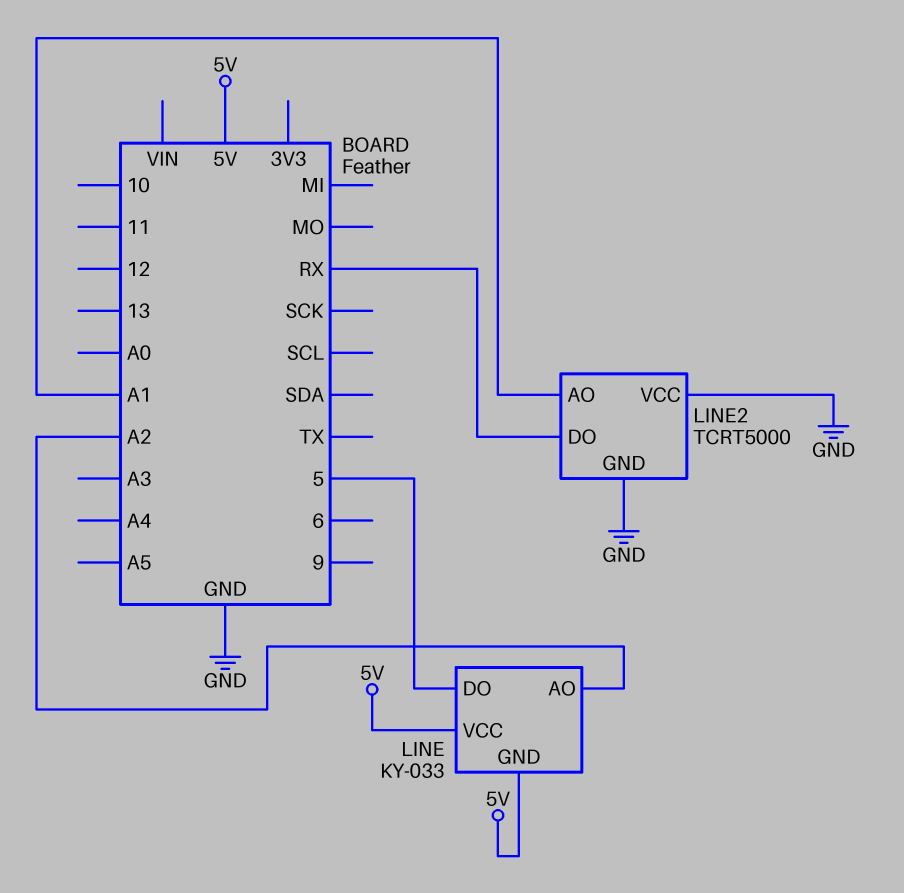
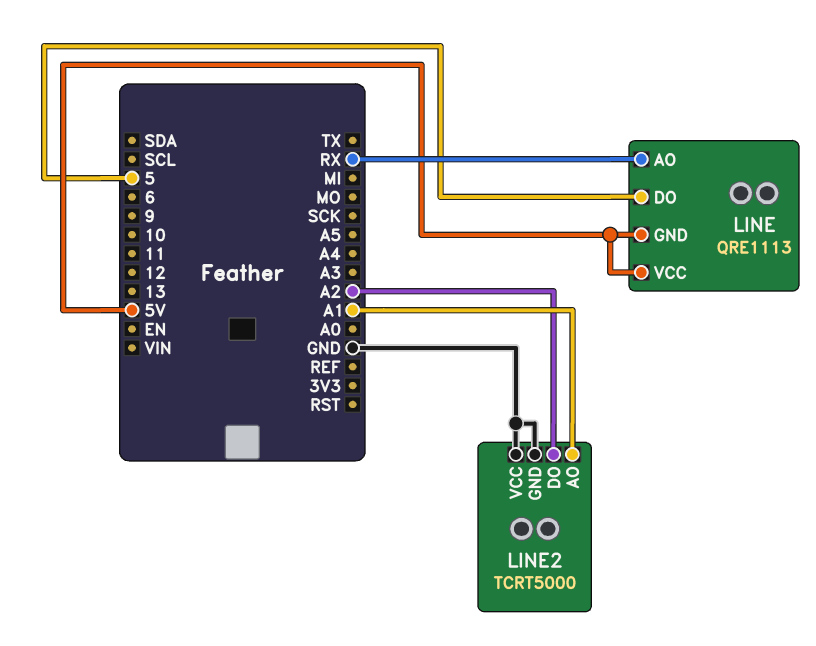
LINE: KY-033 -> QRE1113
LINE pin AO: A2 -> RX
LINE2 pin DO: RX -> A2

